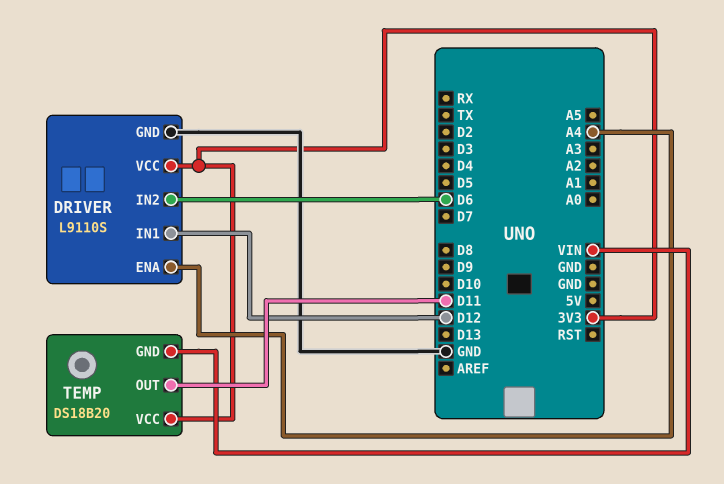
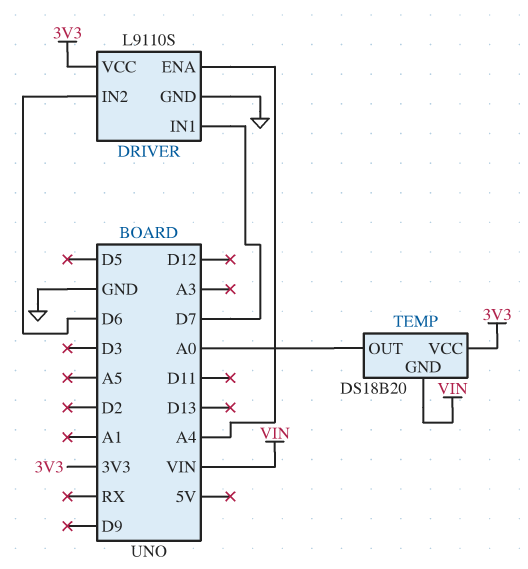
DRIVER pin IN1: D12 -> D7
TEMP pin OUT: D11 -> A0

